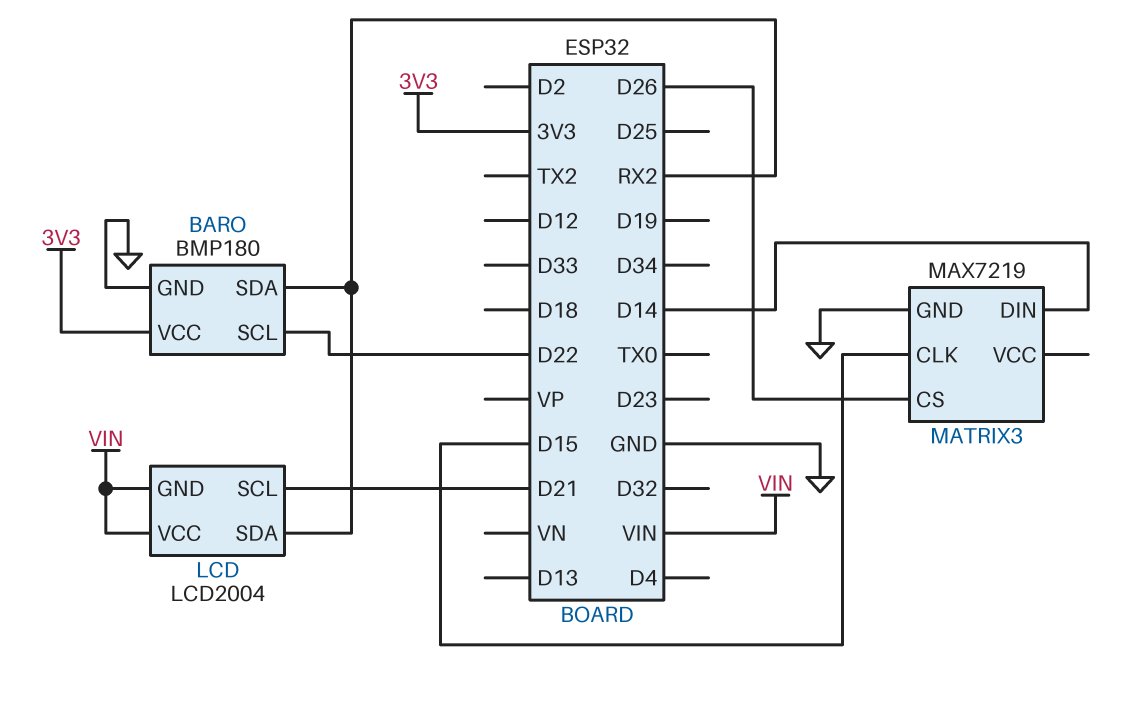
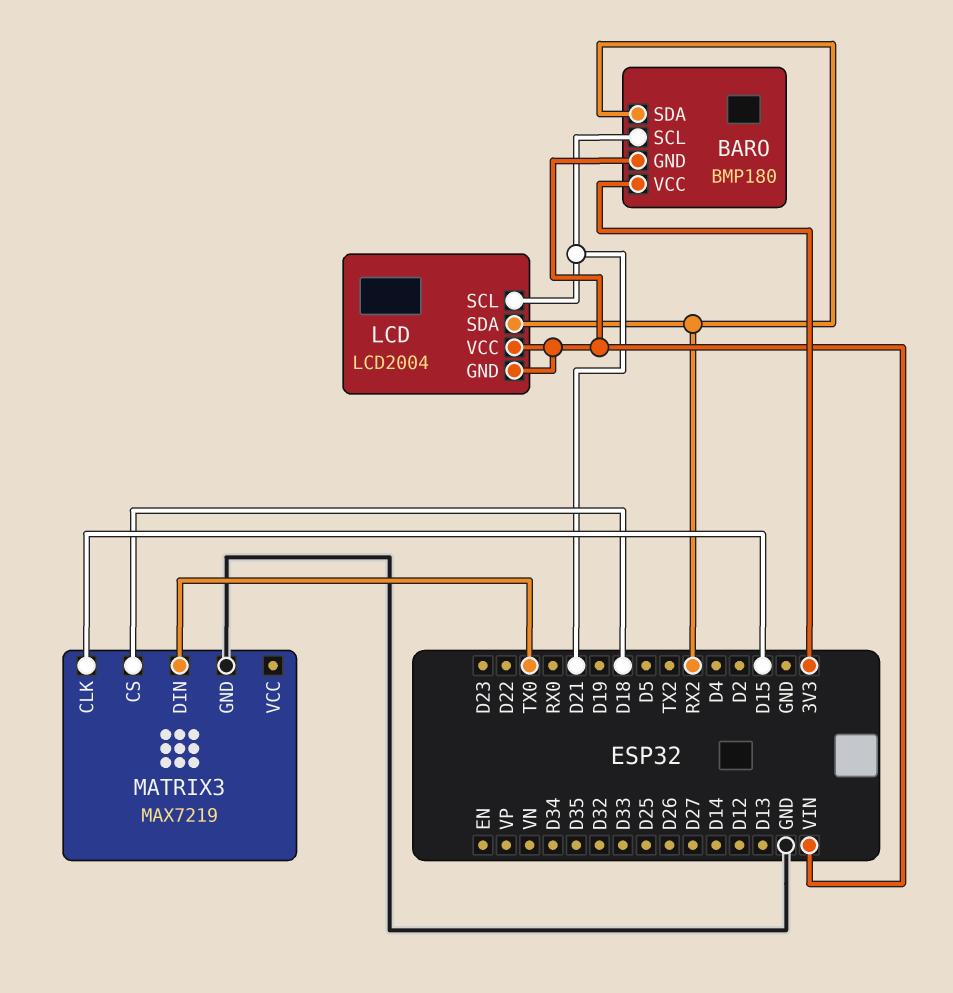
BARO pin GND: GND -> VIN
BARO pin SCL: D22 -> D21
MATRIX3 pin CS: D26 -> D18
MATRIX3 pin DIN: D14 -> TX0

